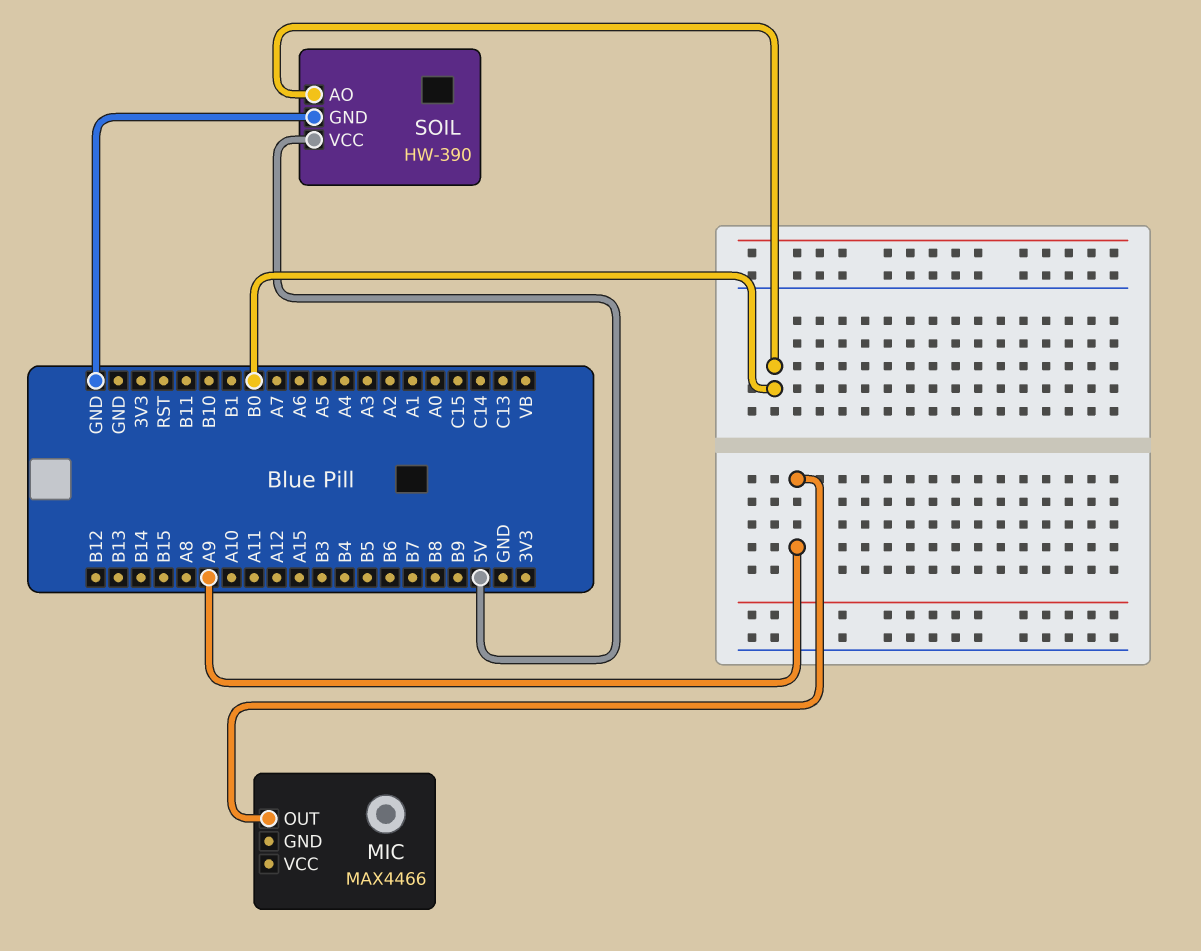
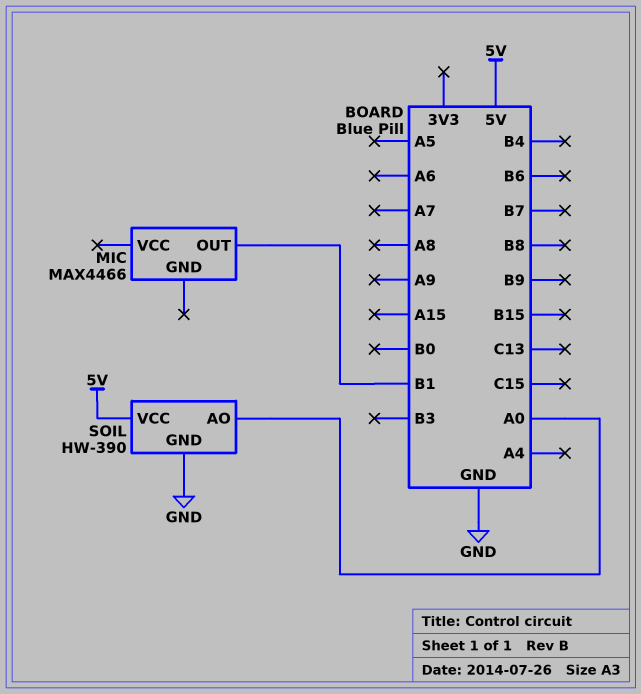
MIC pin OUT: A9 -> B1
SOIL pin AO: B0 -> A0

